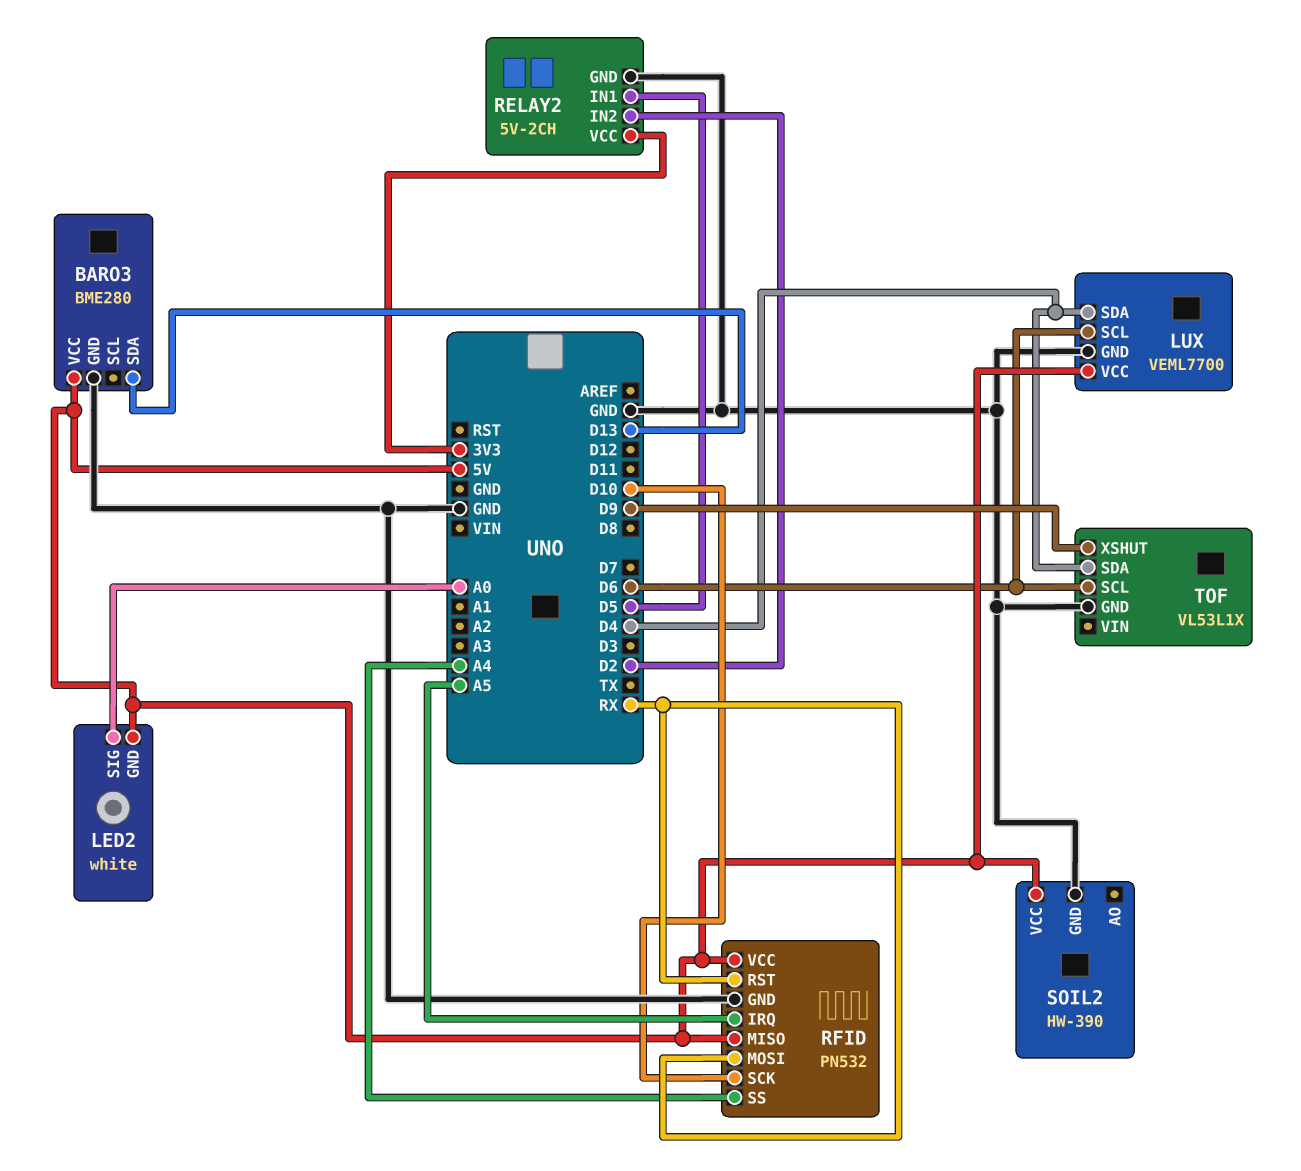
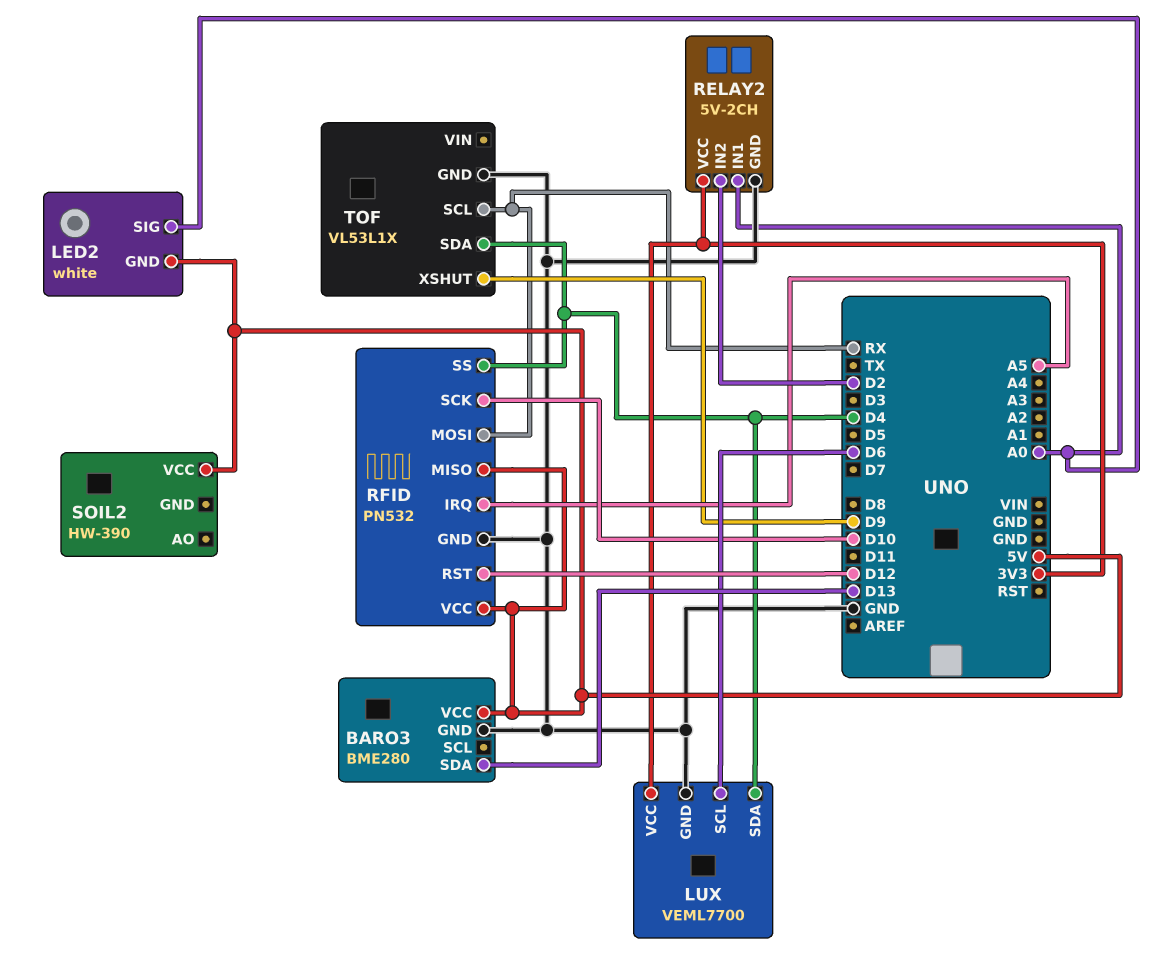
LUX pin VCC: 5V -> 3V3
RELAY2 pin IN1: D5 -> A0
RFID pin RST: RX -> D12
RFID pin SS: A4 -> D4
SOIL2 pin GND: GND -> none
TOF pin SCL: D6 -> RX

